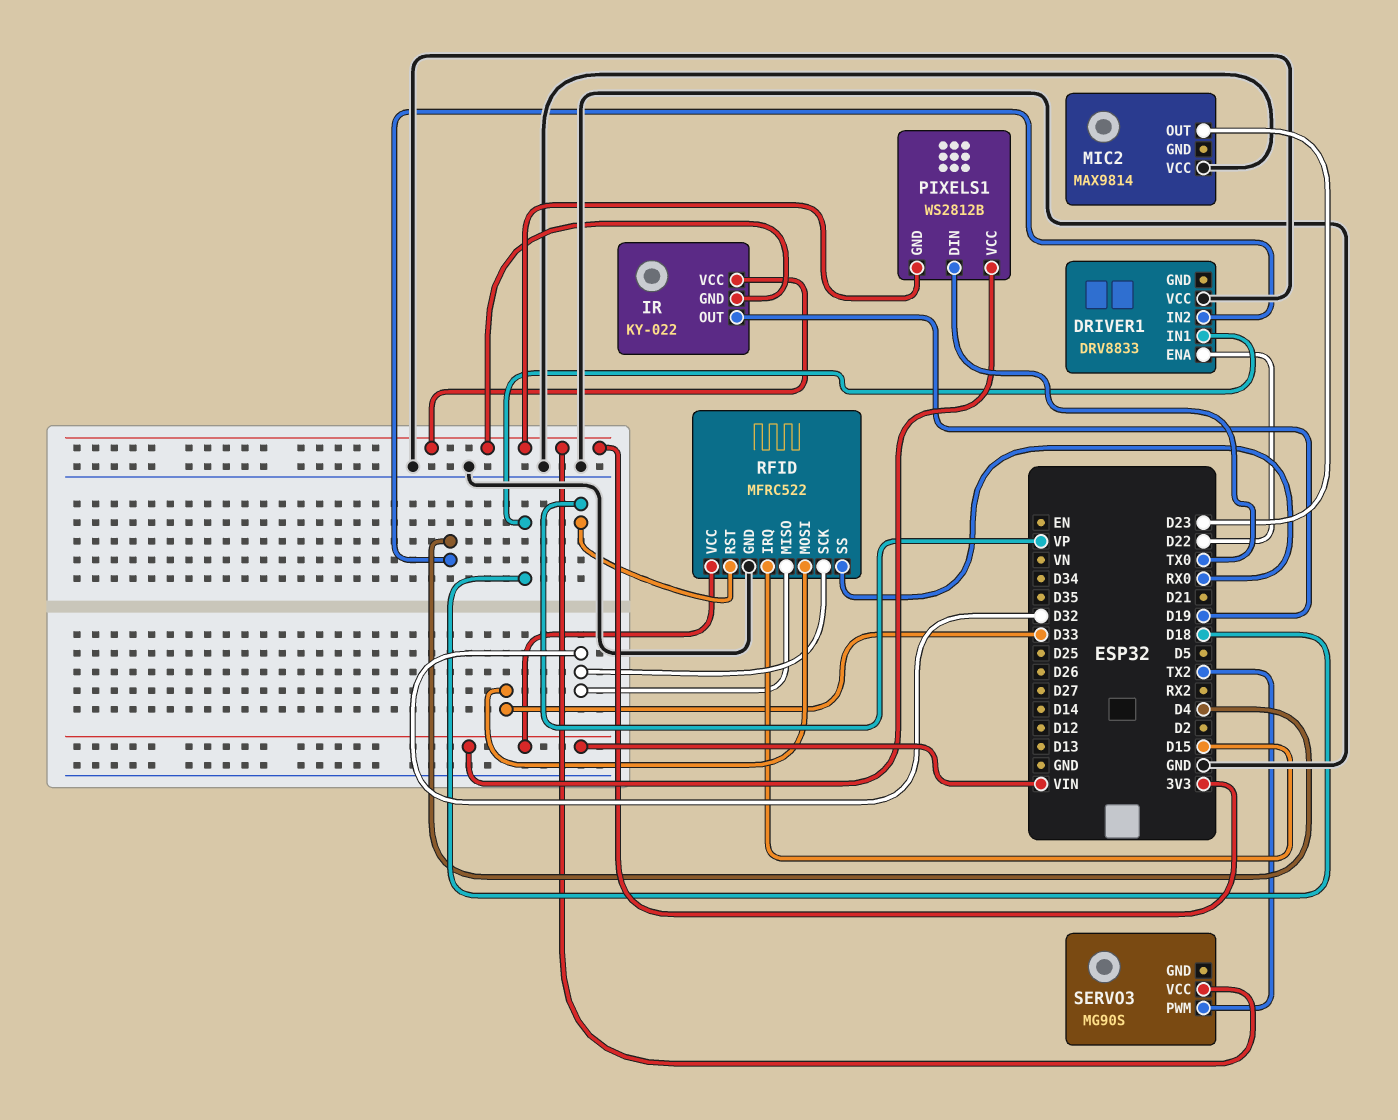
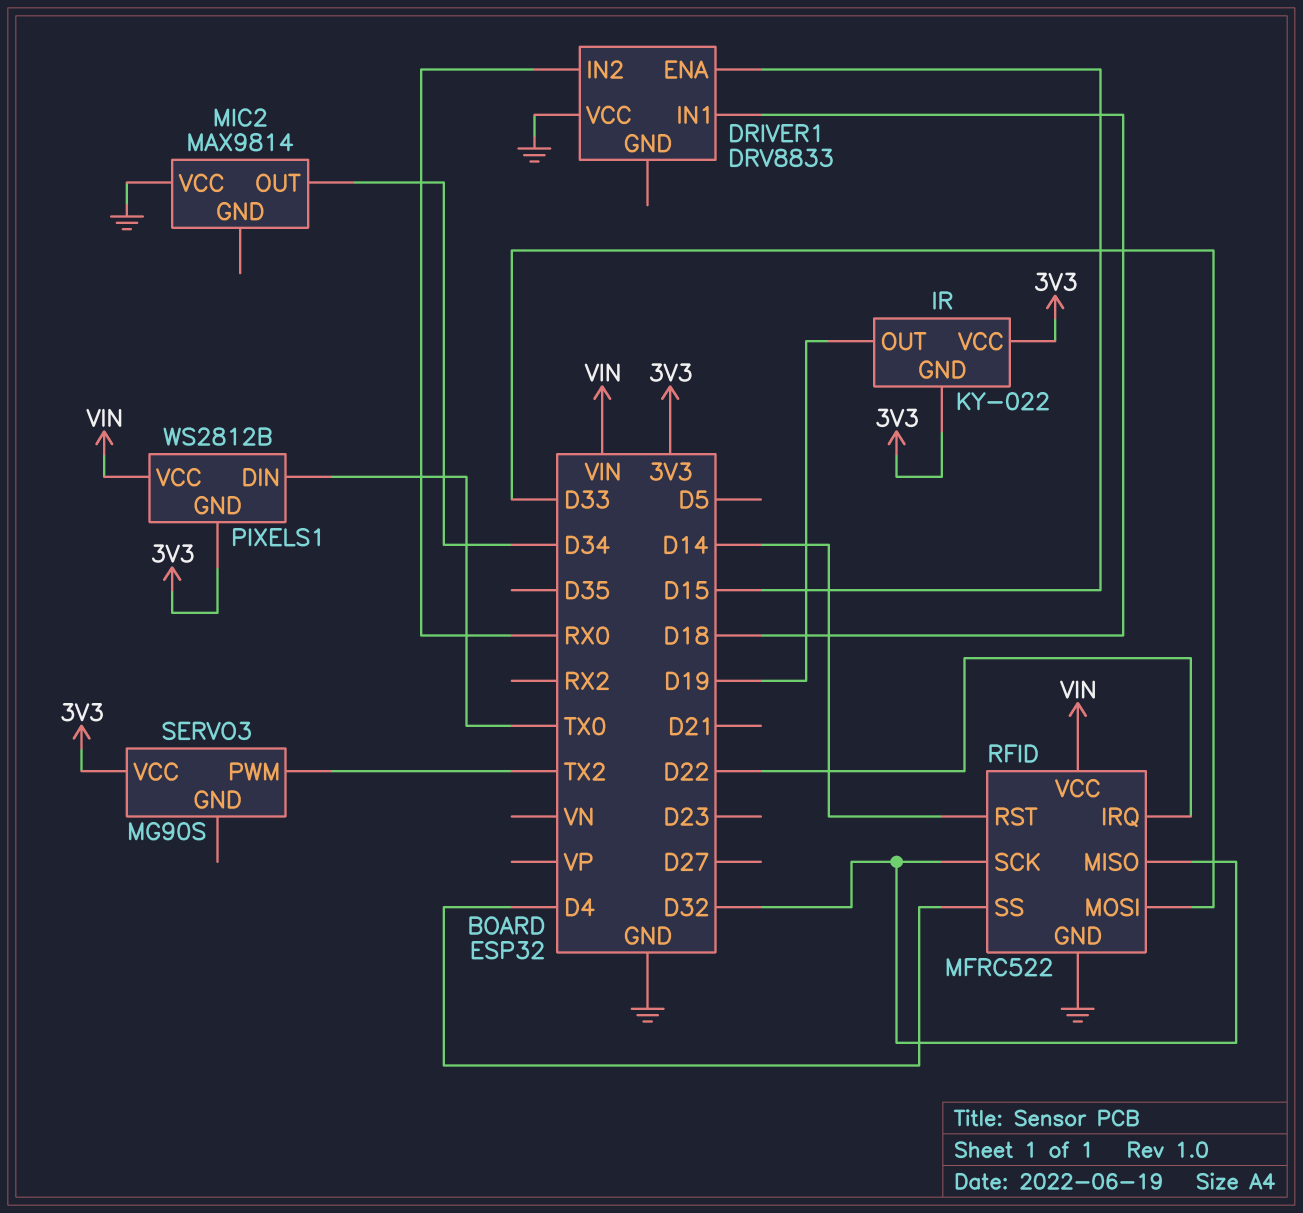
DRIVER1 pin ENA: D22 -> D15
DRIVER1 pin IN2: D4 -> RX0
MIC2 pin OUT: D23 -> D34
RFID pin IRQ: D15 -> D22
RFID pin RST: VP -> D14
RFID pin SS: RX0 -> D4

